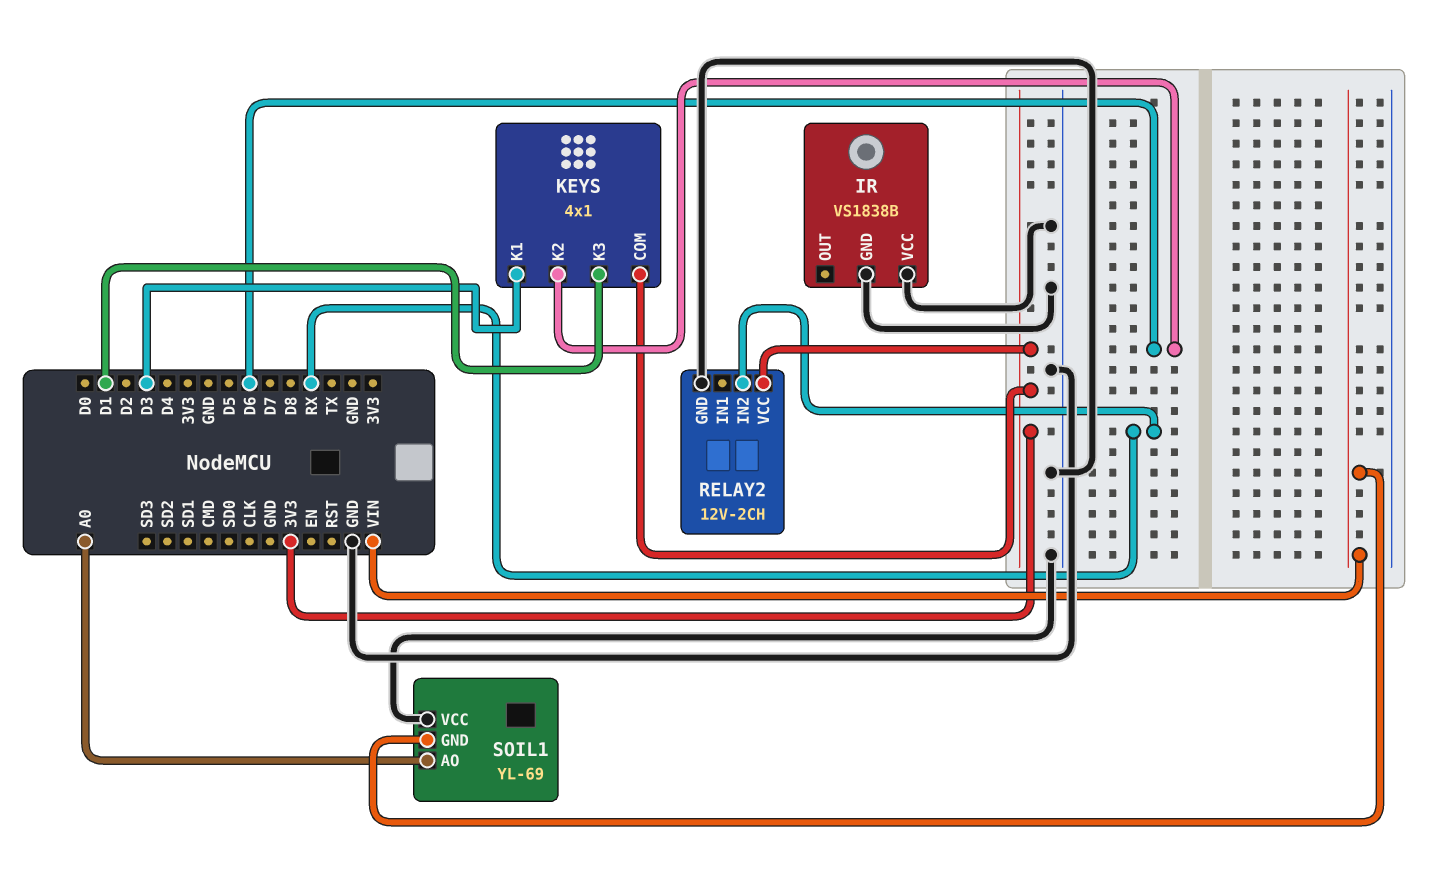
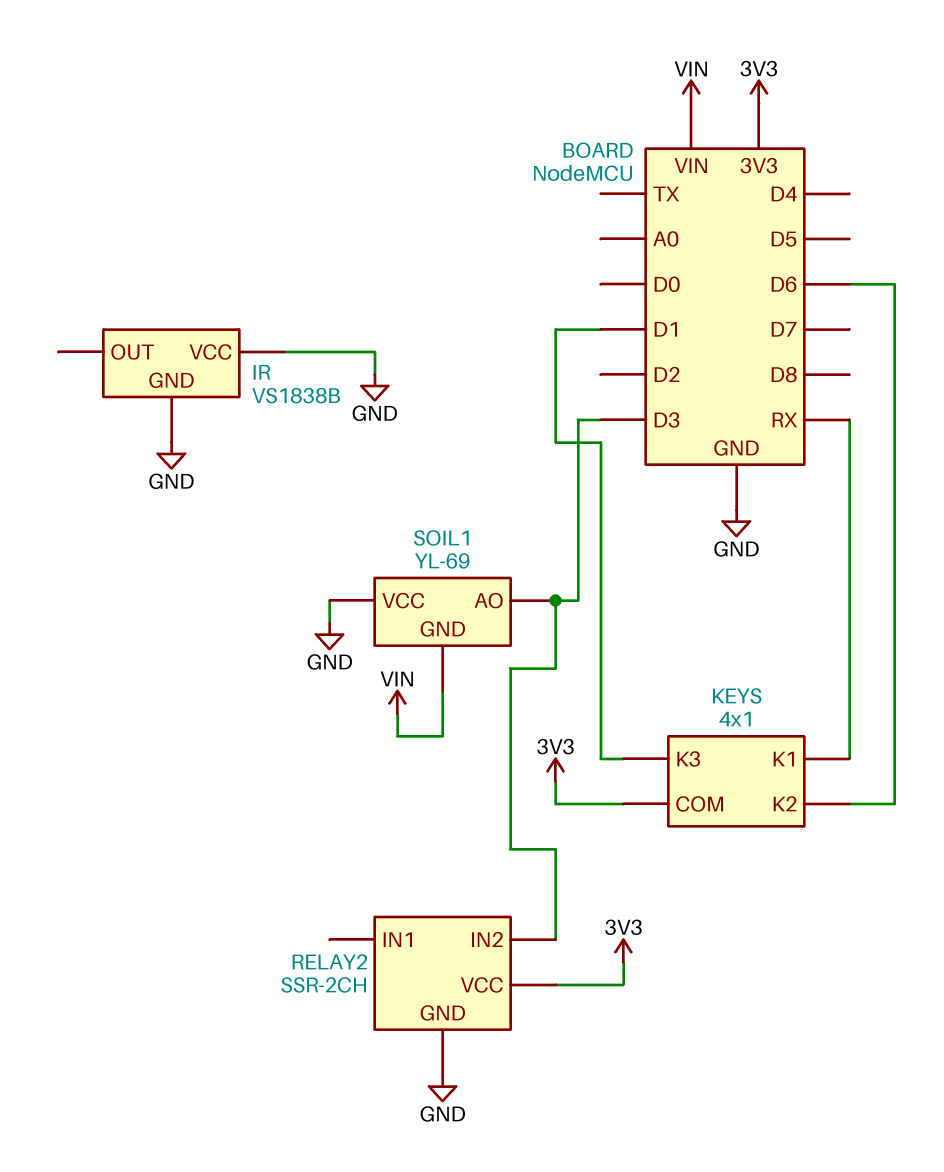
KEYS pin K1: D3 -> RX
RELAY2: 12V-2CH -> SSR-2CH
RELAY2 pin IN2: RX -> D3
SOIL1 pin AO: A0 -> D3

